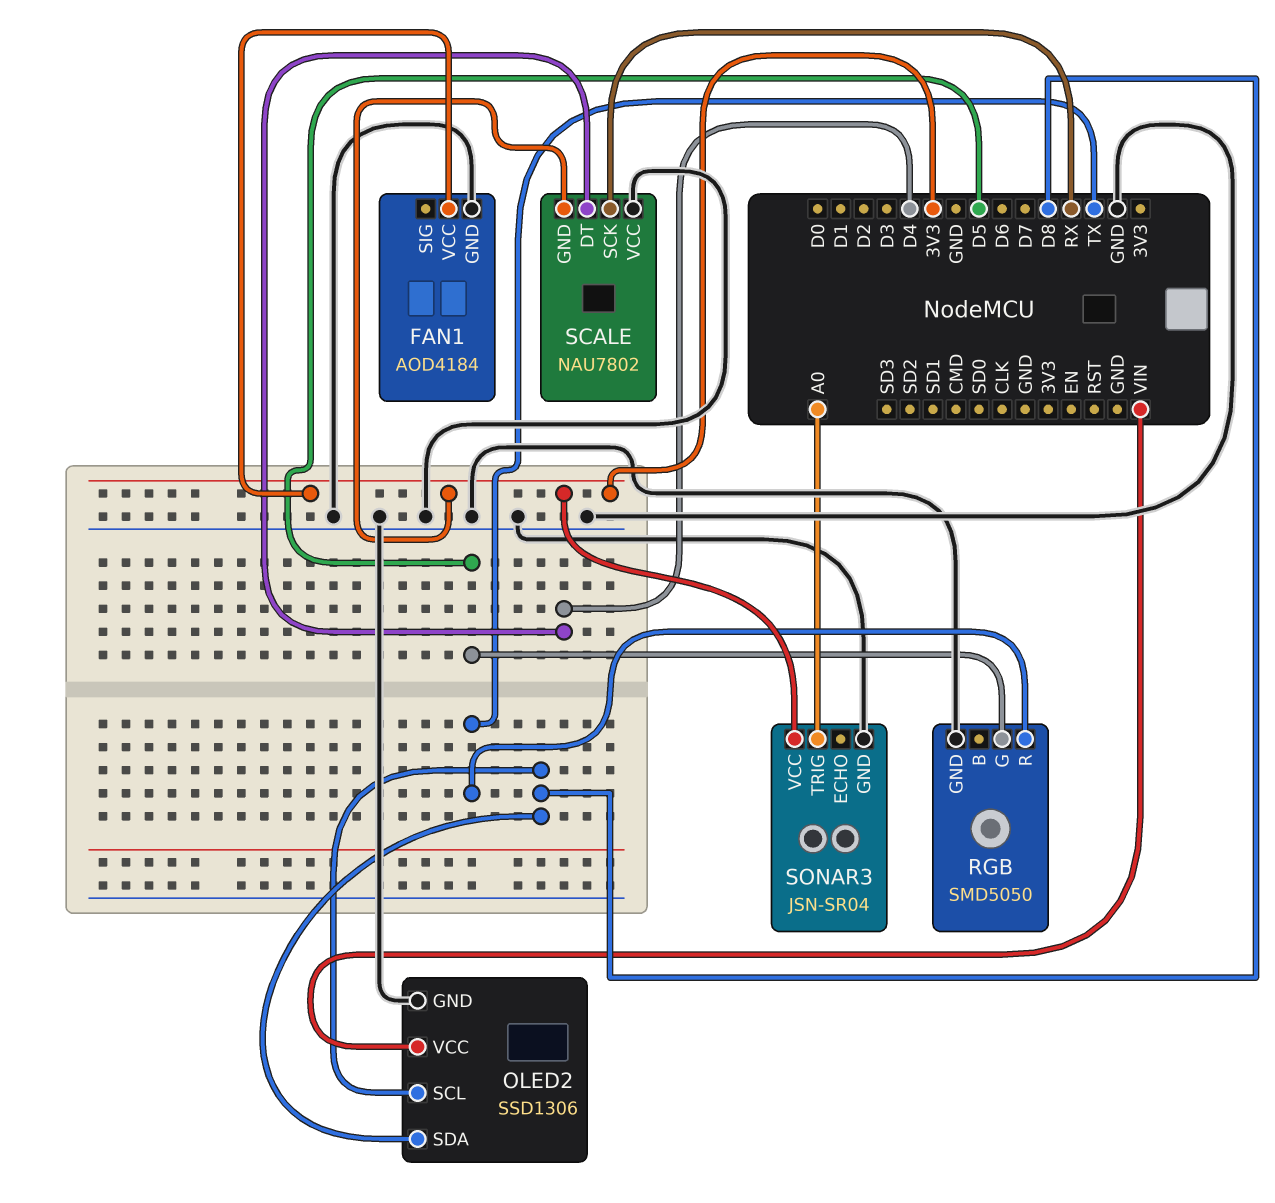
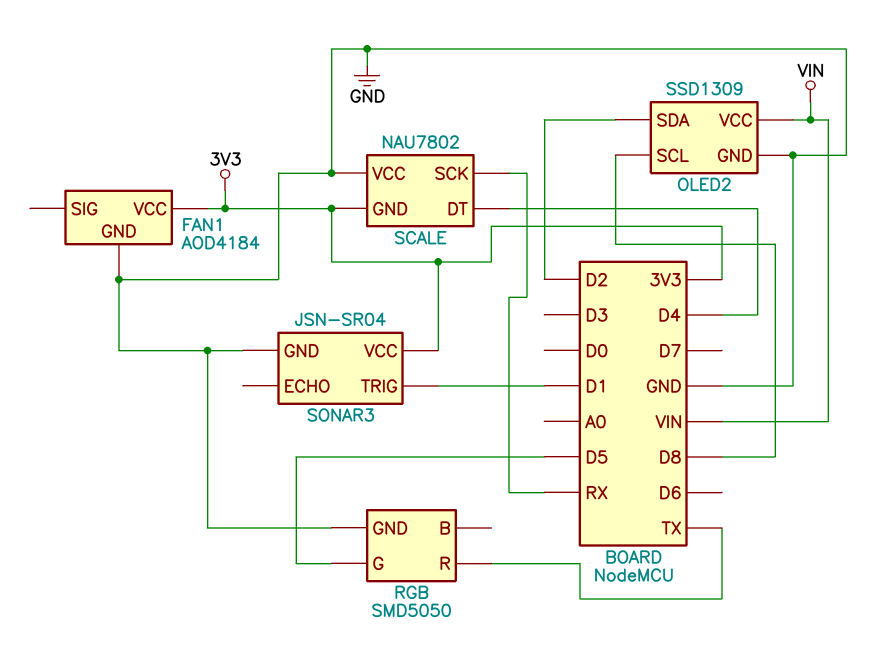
OLED2: SSD1306 -> SSD1309
OLED2 pin SDA: D8 -> D2
SONAR3 pin TRIG: A0 -> D1

